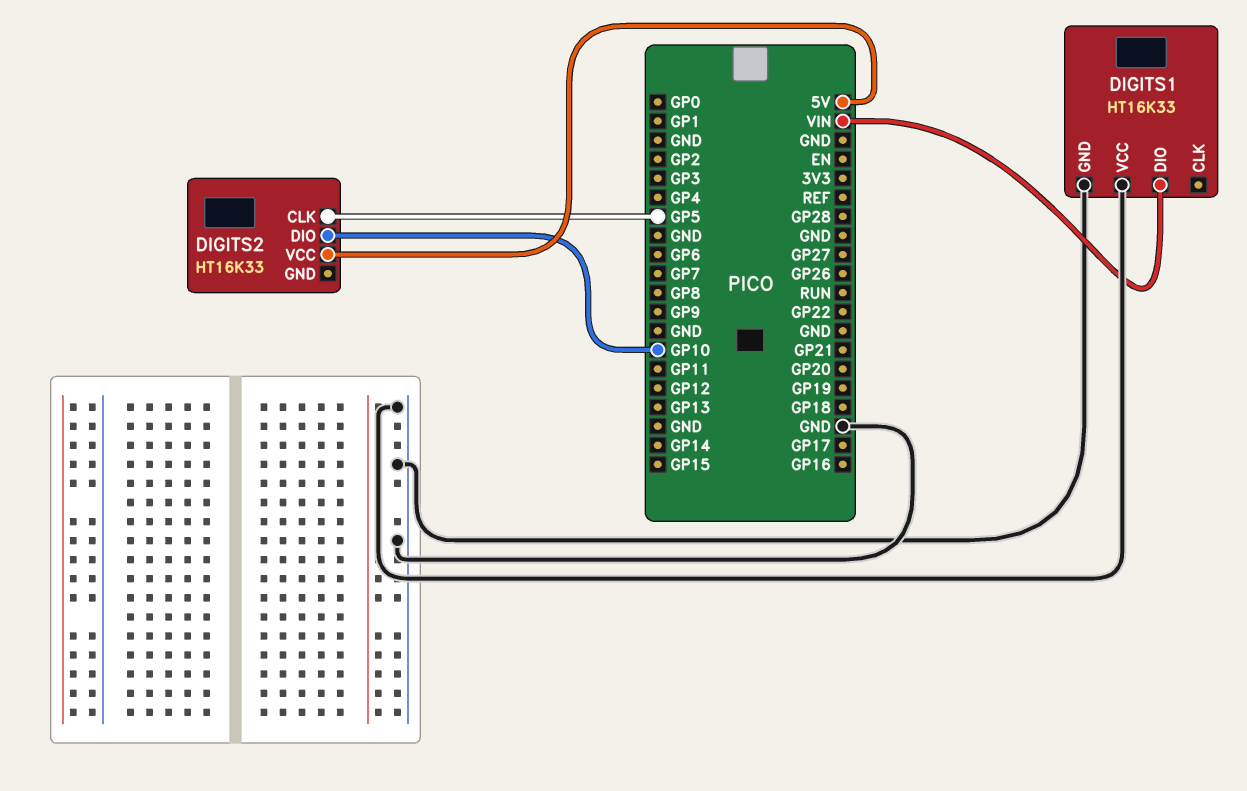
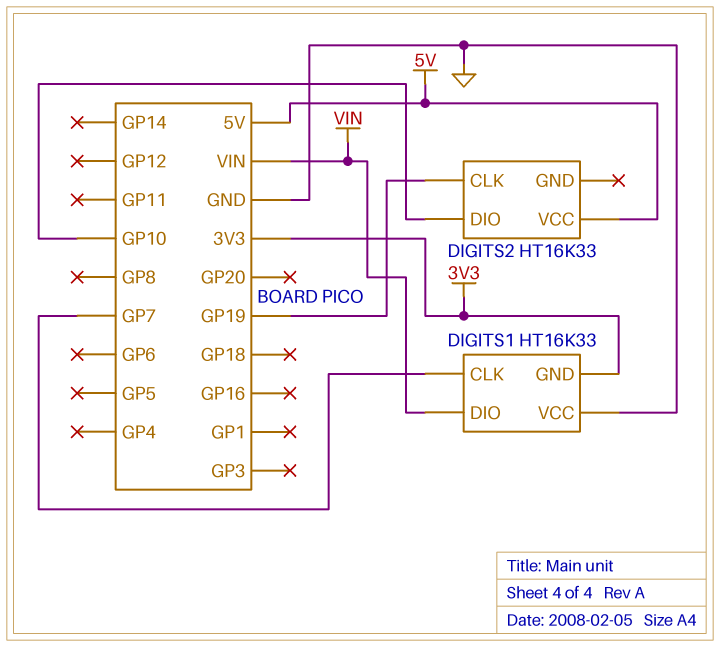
DIGITS1 pin CLK: none -> GP7
DIGITS1 pin GND: GND -> 3V3
DIGITS2 pin CLK: GP5 -> GP19

